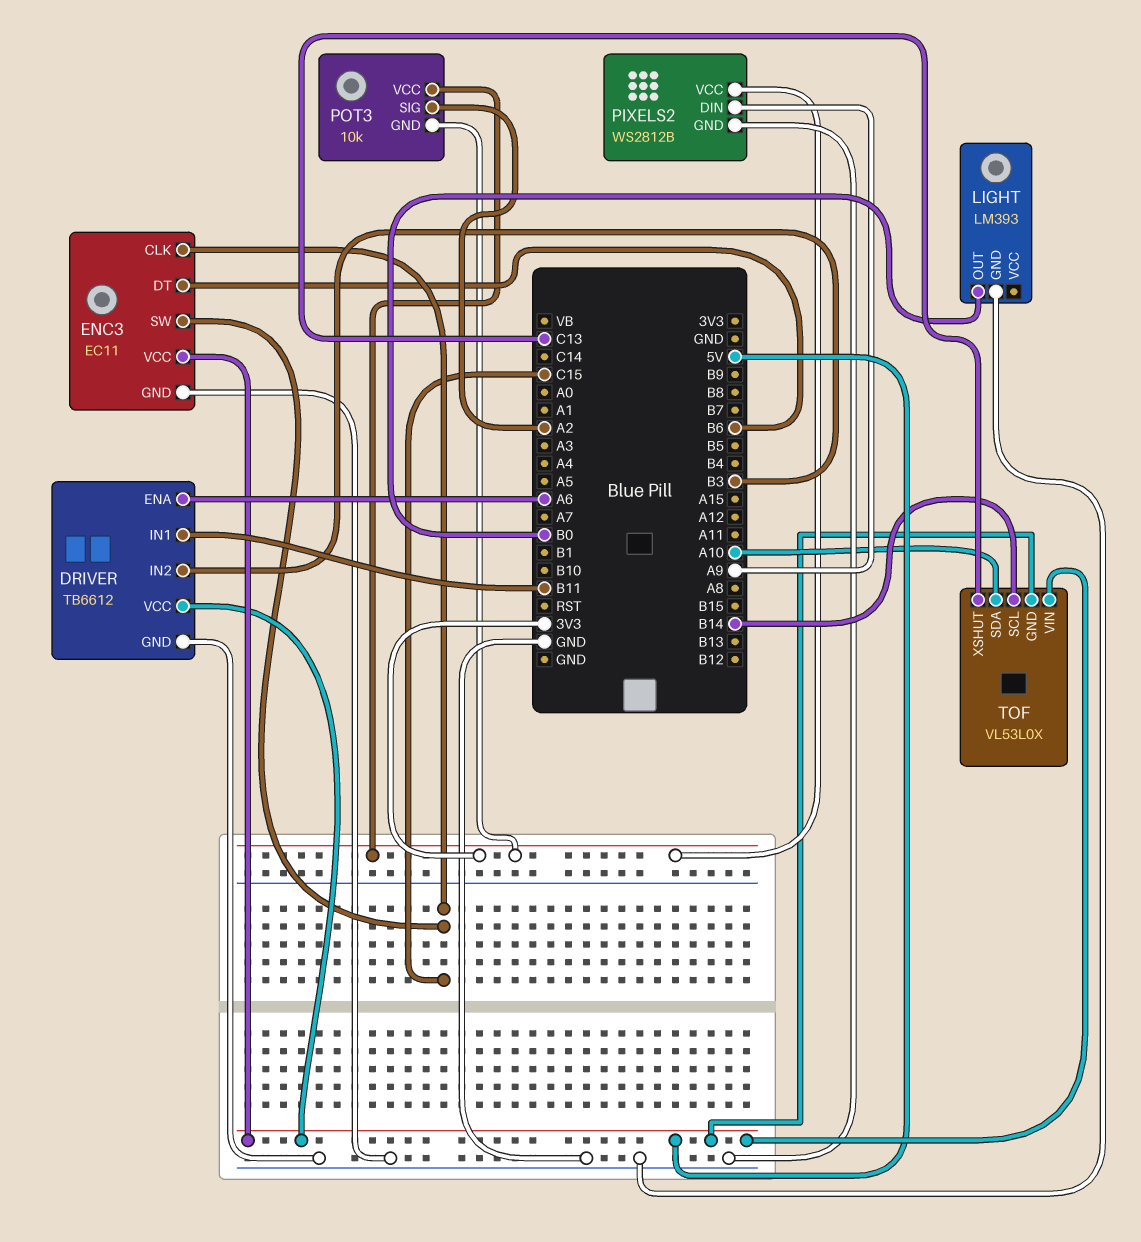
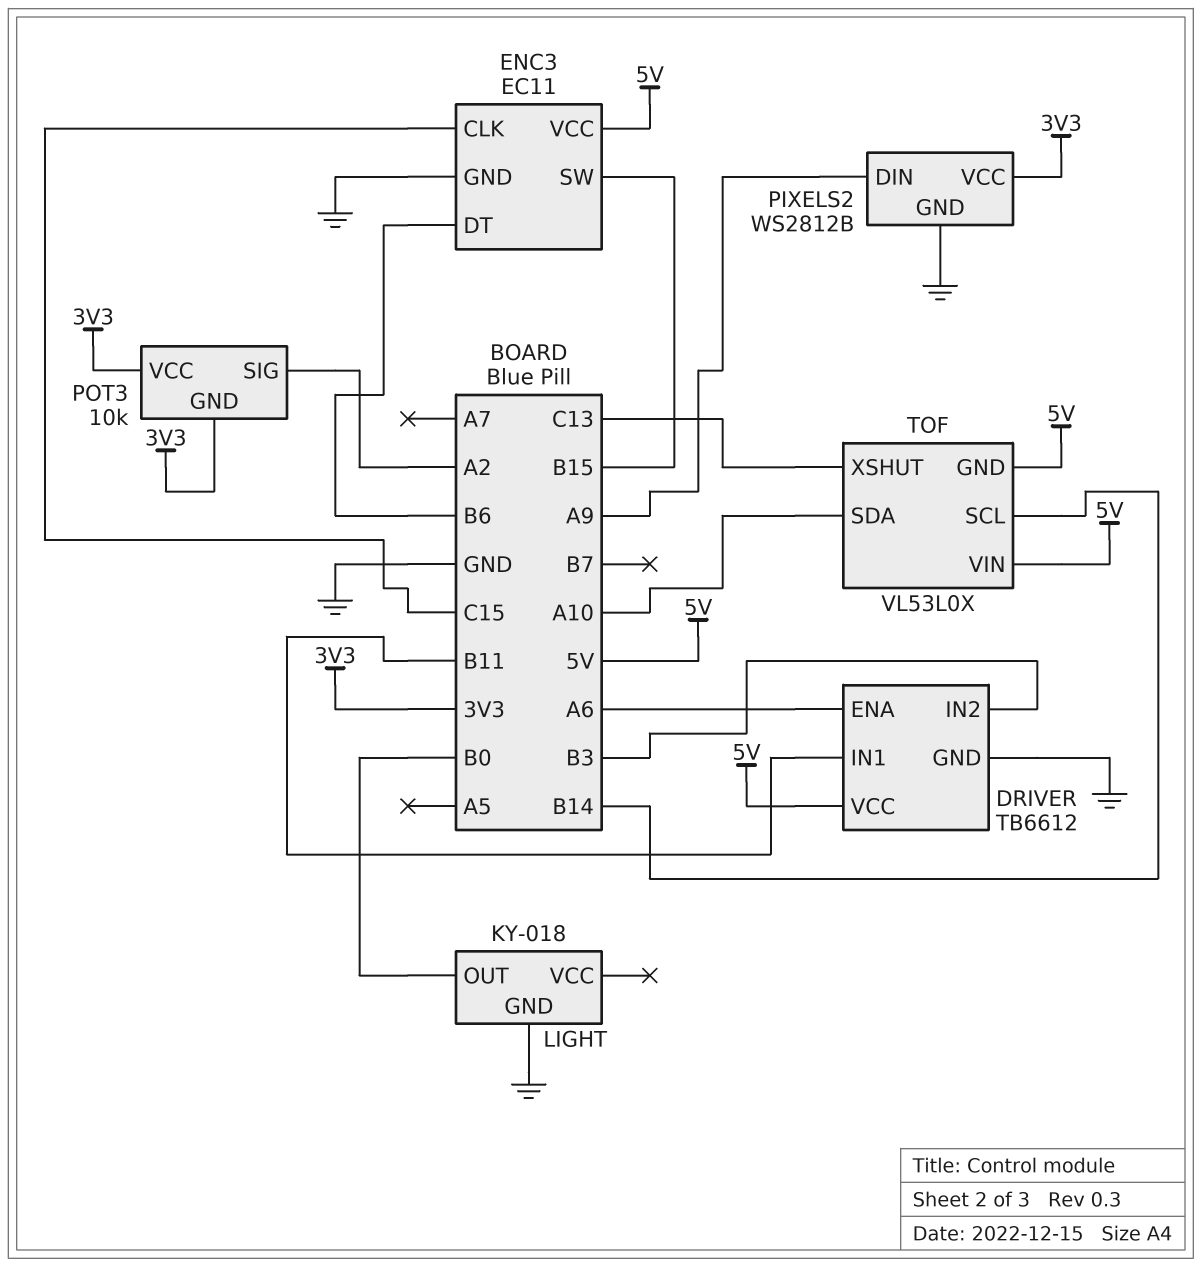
ENC3 pin SW: C15 -> B15
LIGHT: LM393 -> KY-018

